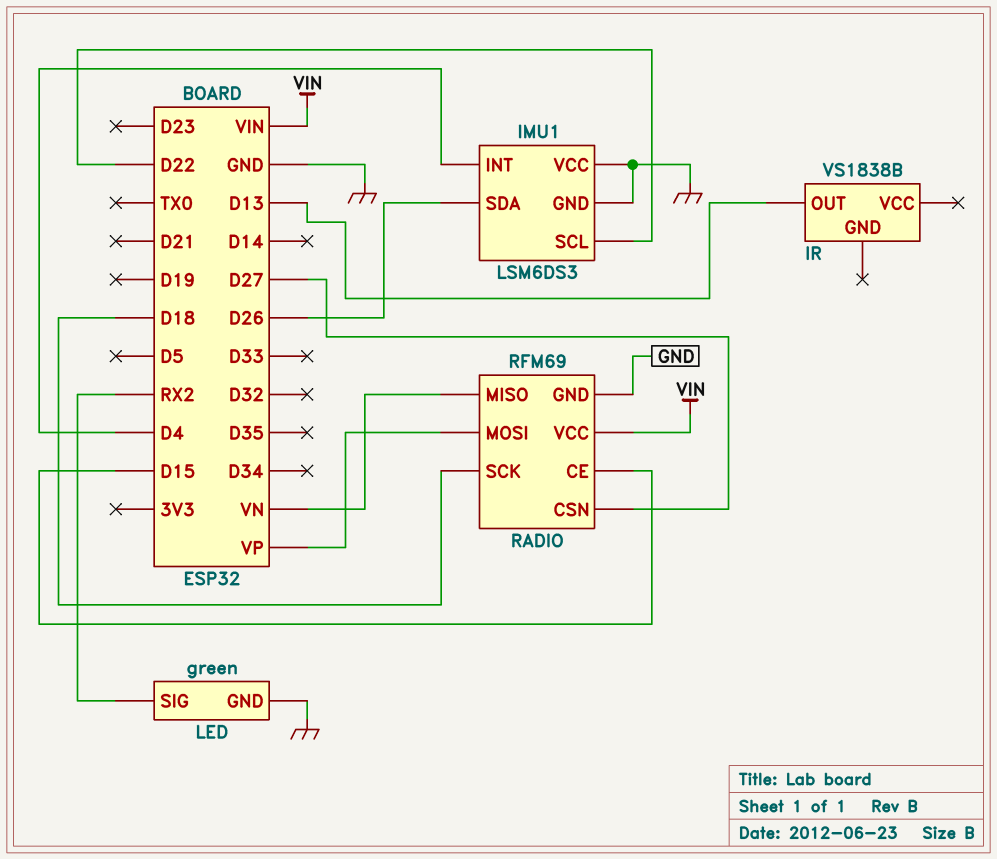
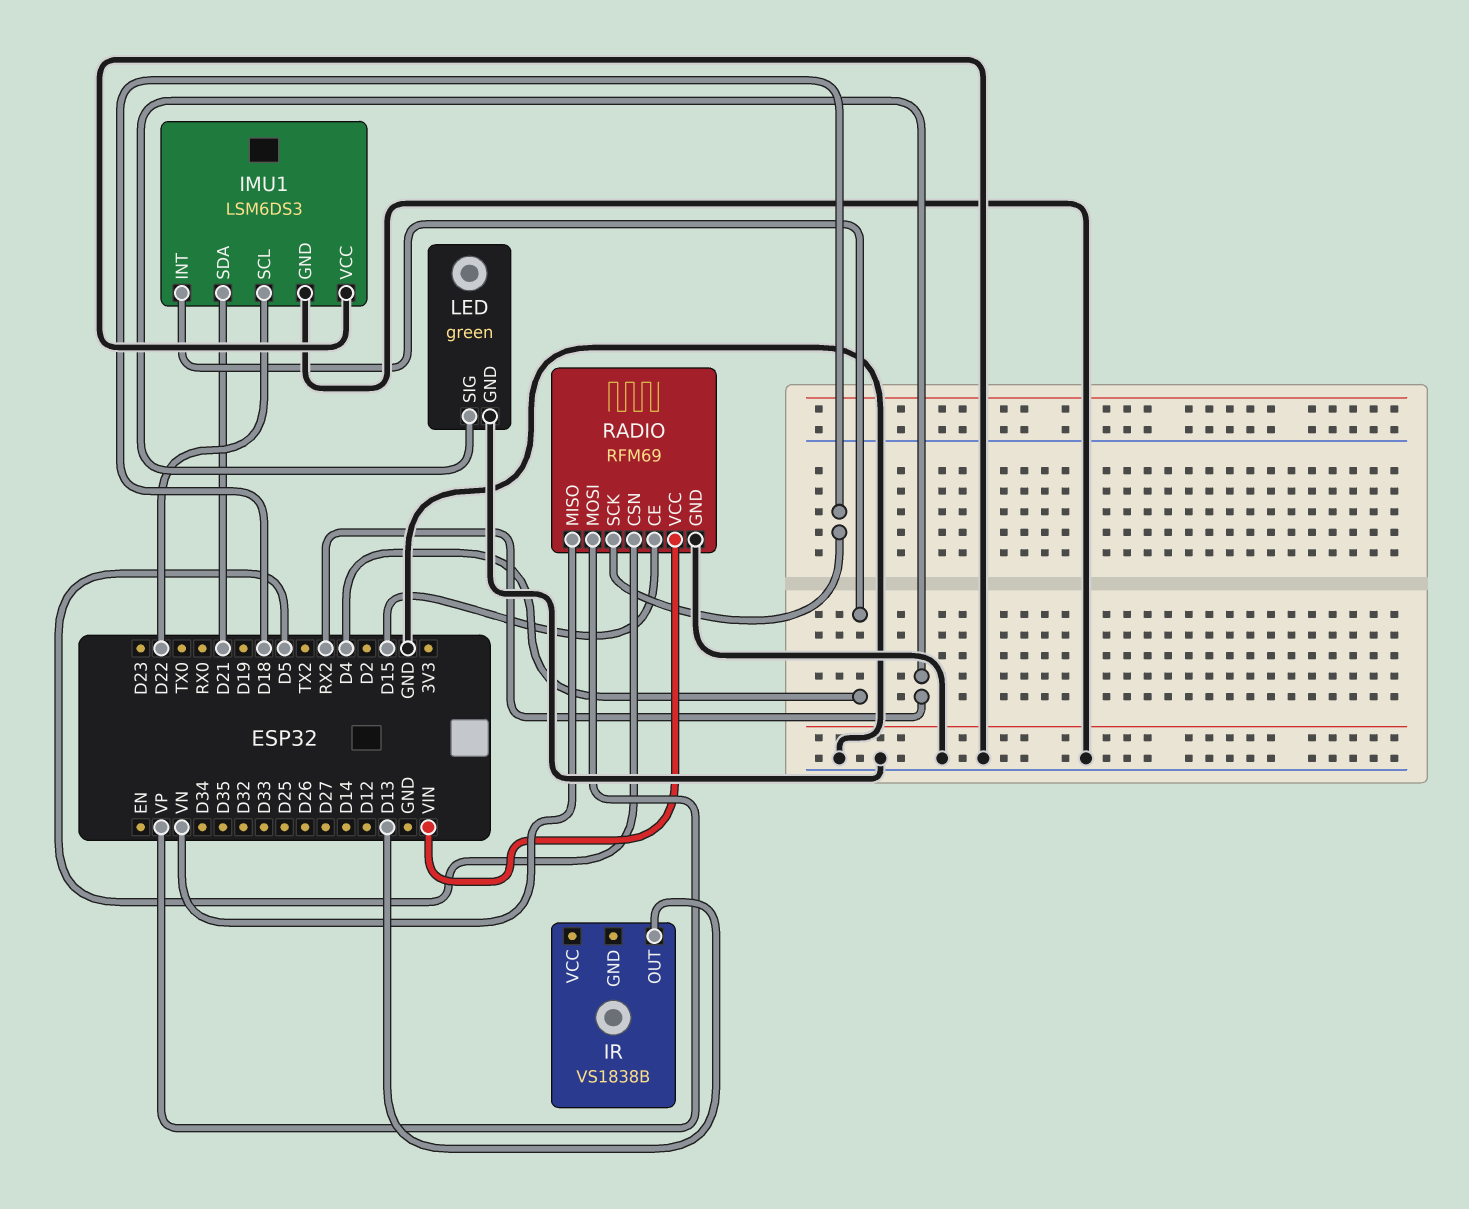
IMU1 pin SDA: D26 -> D21
RADIO pin CSN: D27 -> D5

